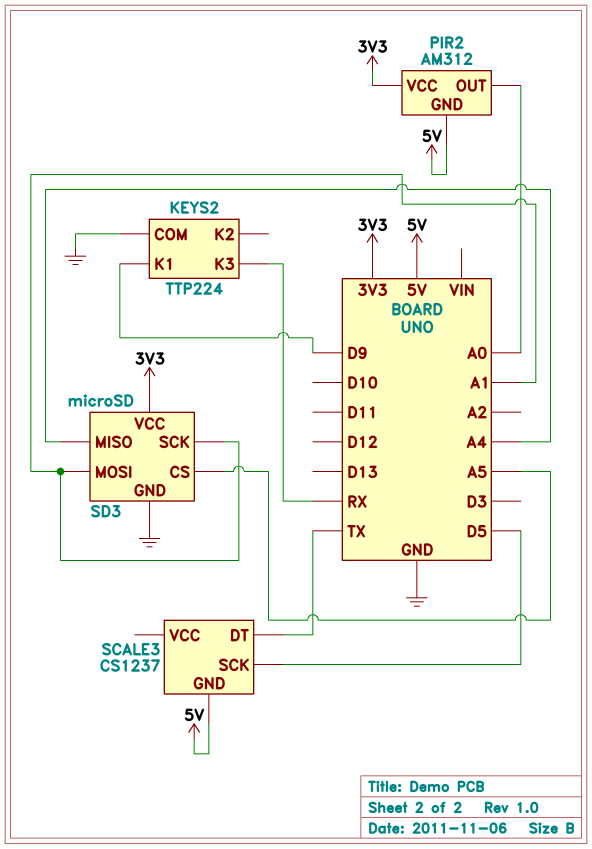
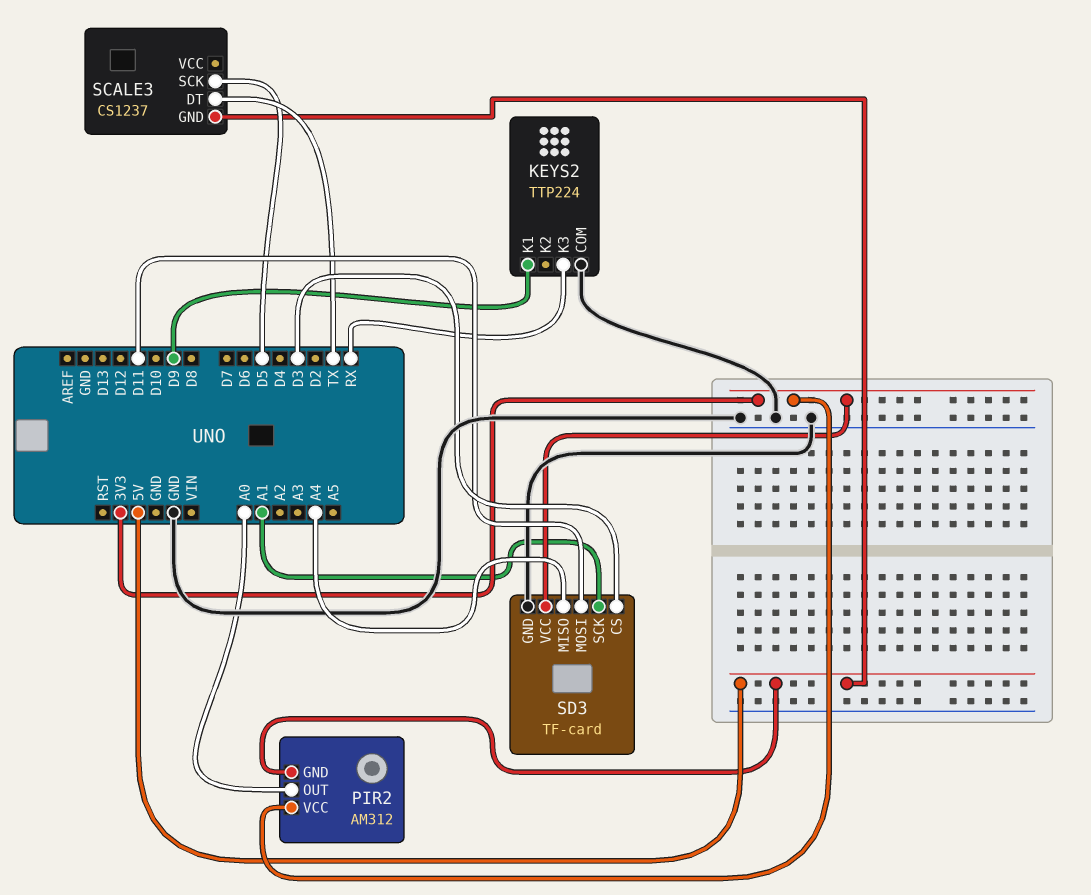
SD3: microSD -> TF-card
SD3 pin CS: A5 -> D3
SD3 pin MOSI: A1 -> D11

